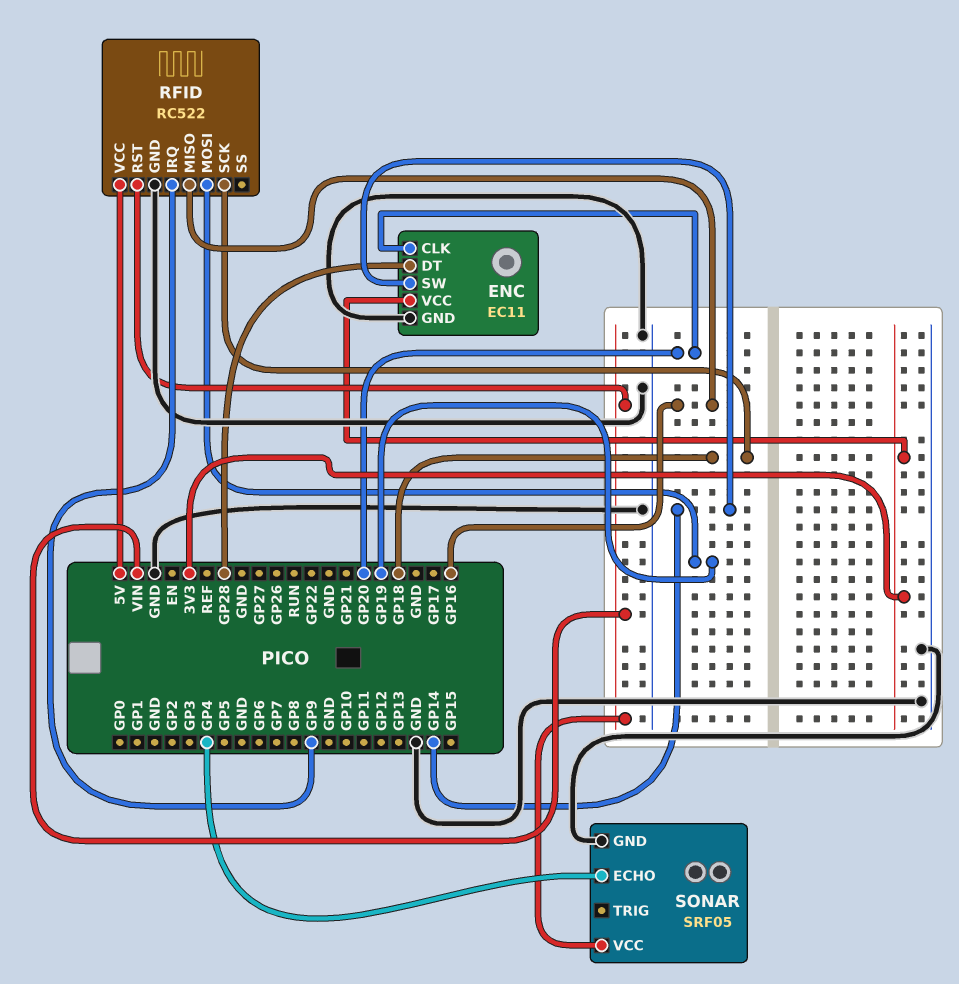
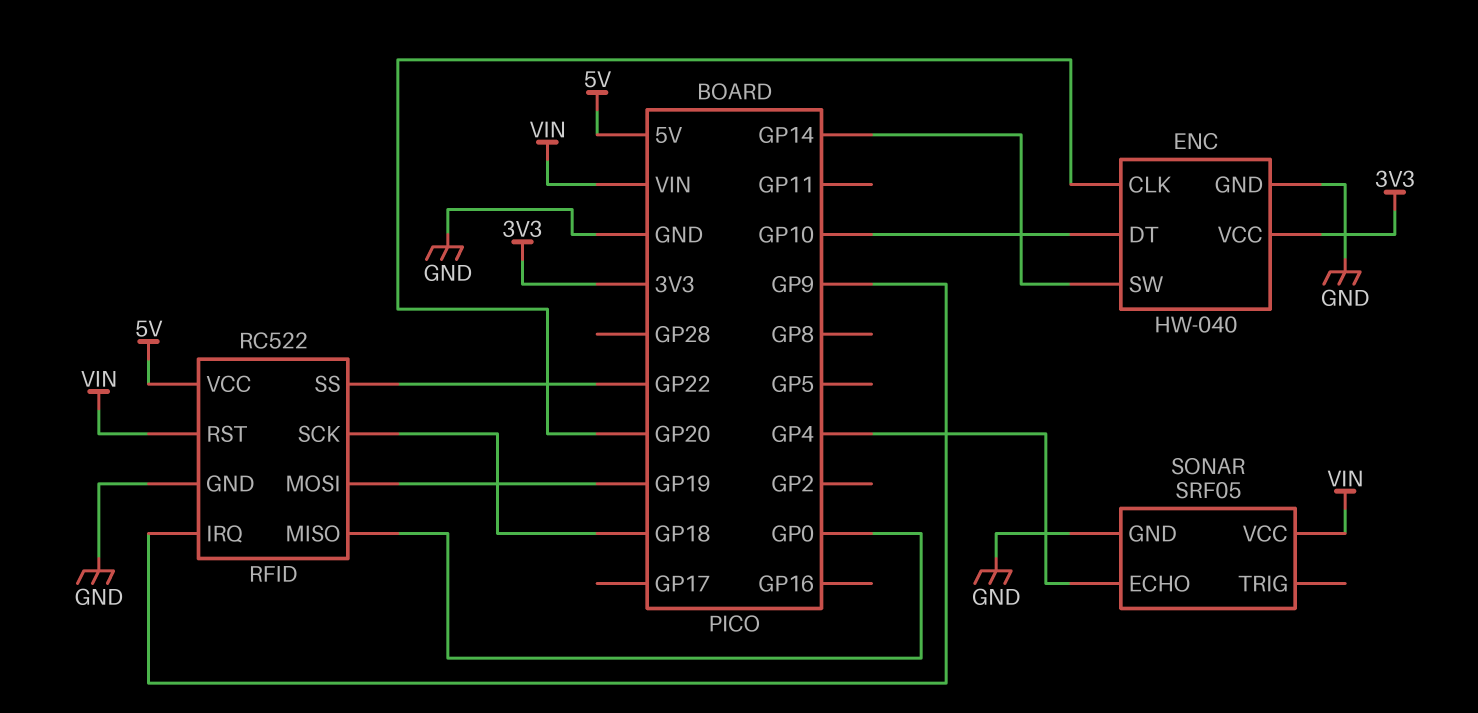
ENC: EC11 -> HW-040
ENC pin DT: GP28 -> GP10
RFID pin MISO: GP16 -> GP0
RFID pin SS: none -> GP22

